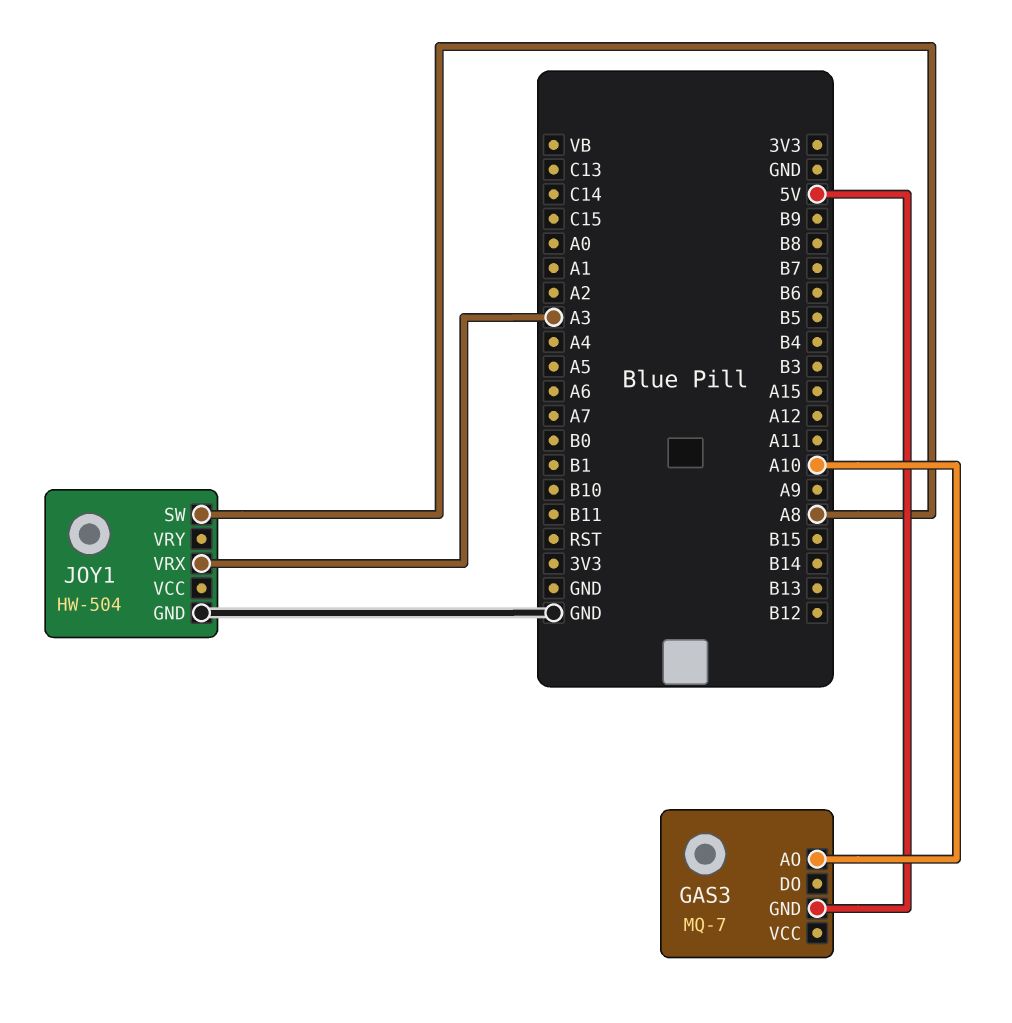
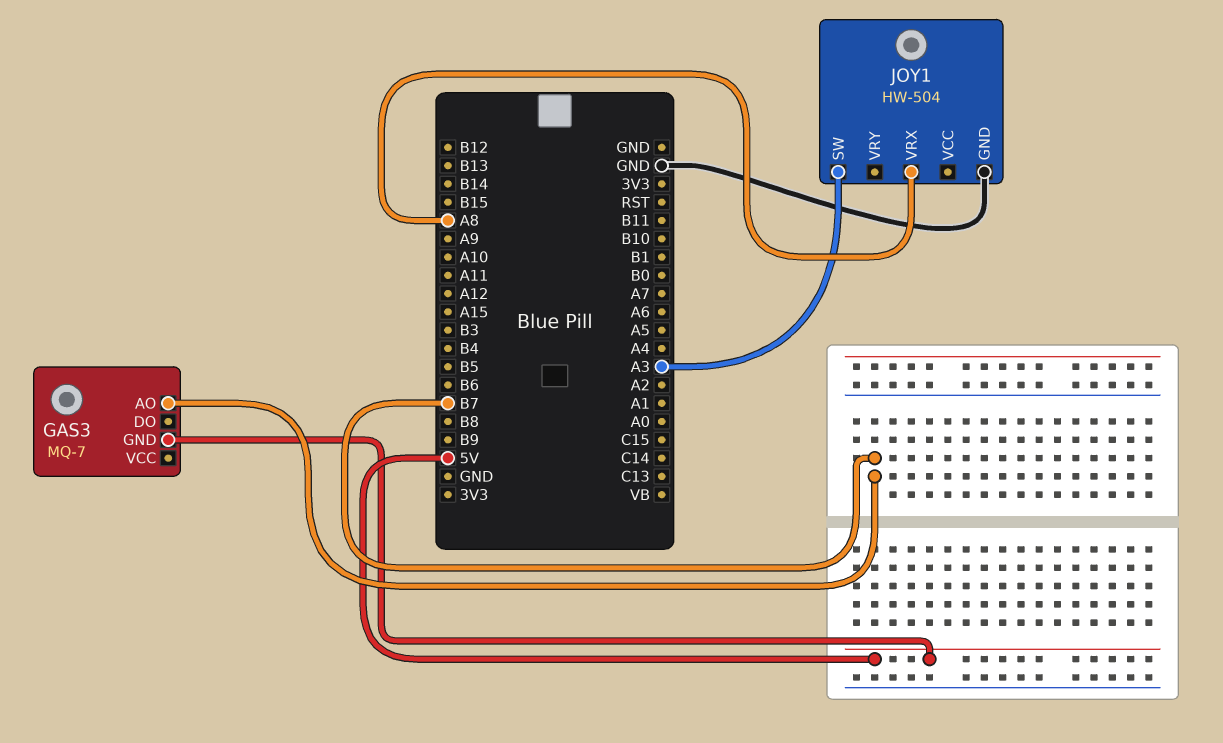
GAS3 pin AO: A10 -> B7
JOY1 pin SW: A8 -> A3
JOY1 pin VRX: A3 -> A8

